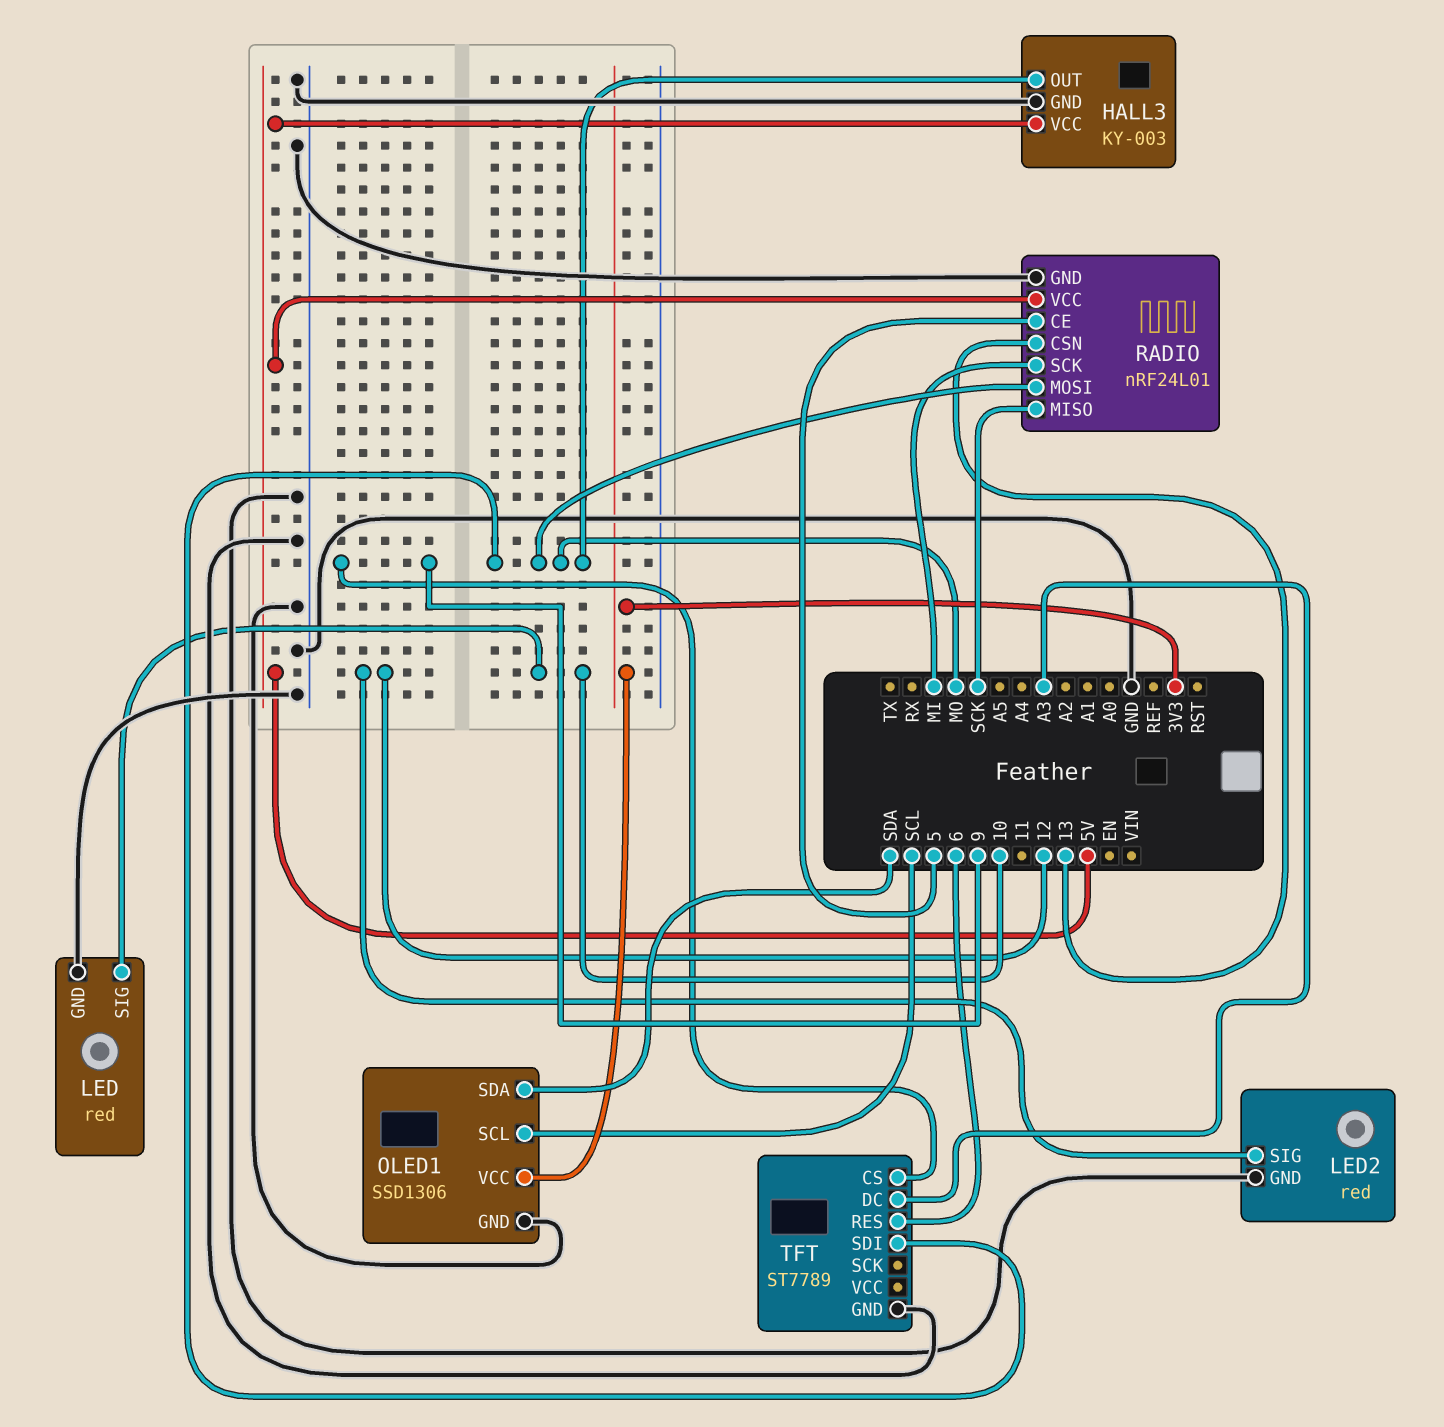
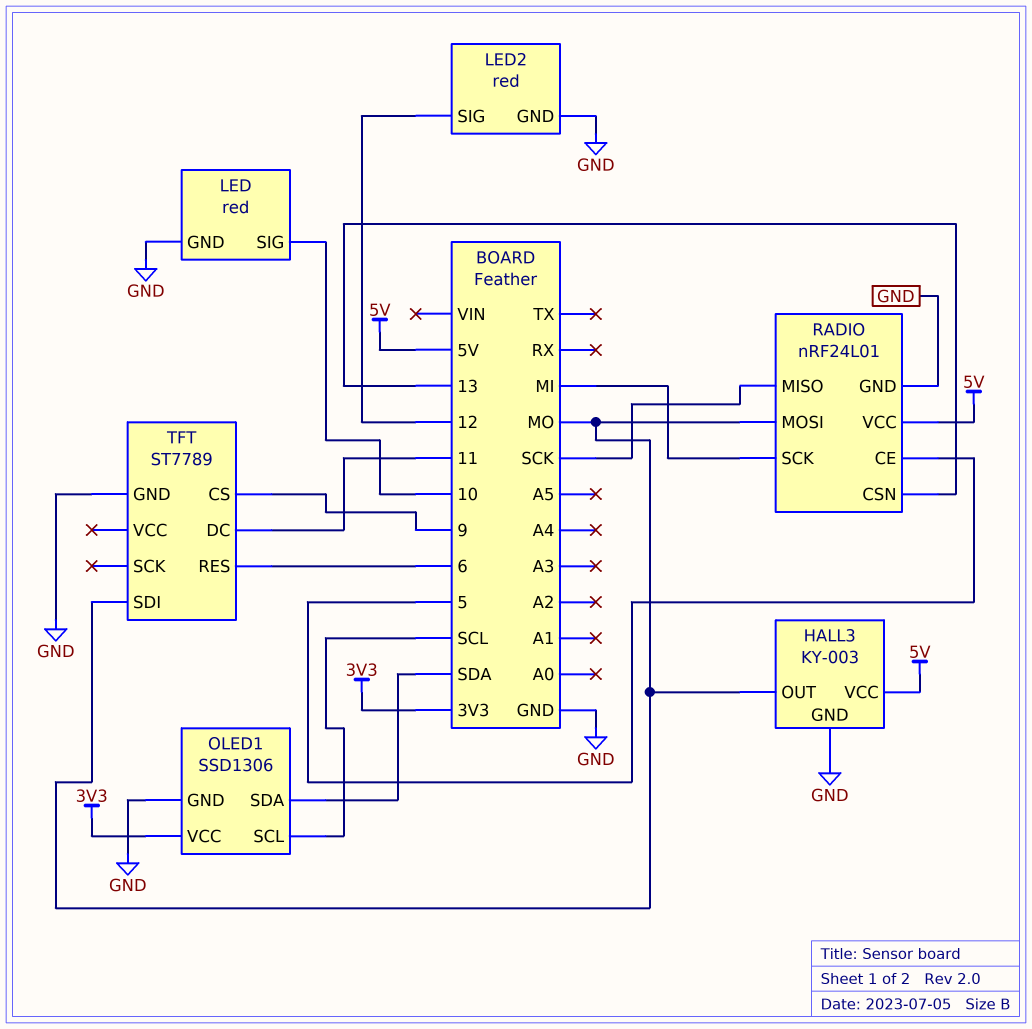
TFT pin DC: A3 -> 11

